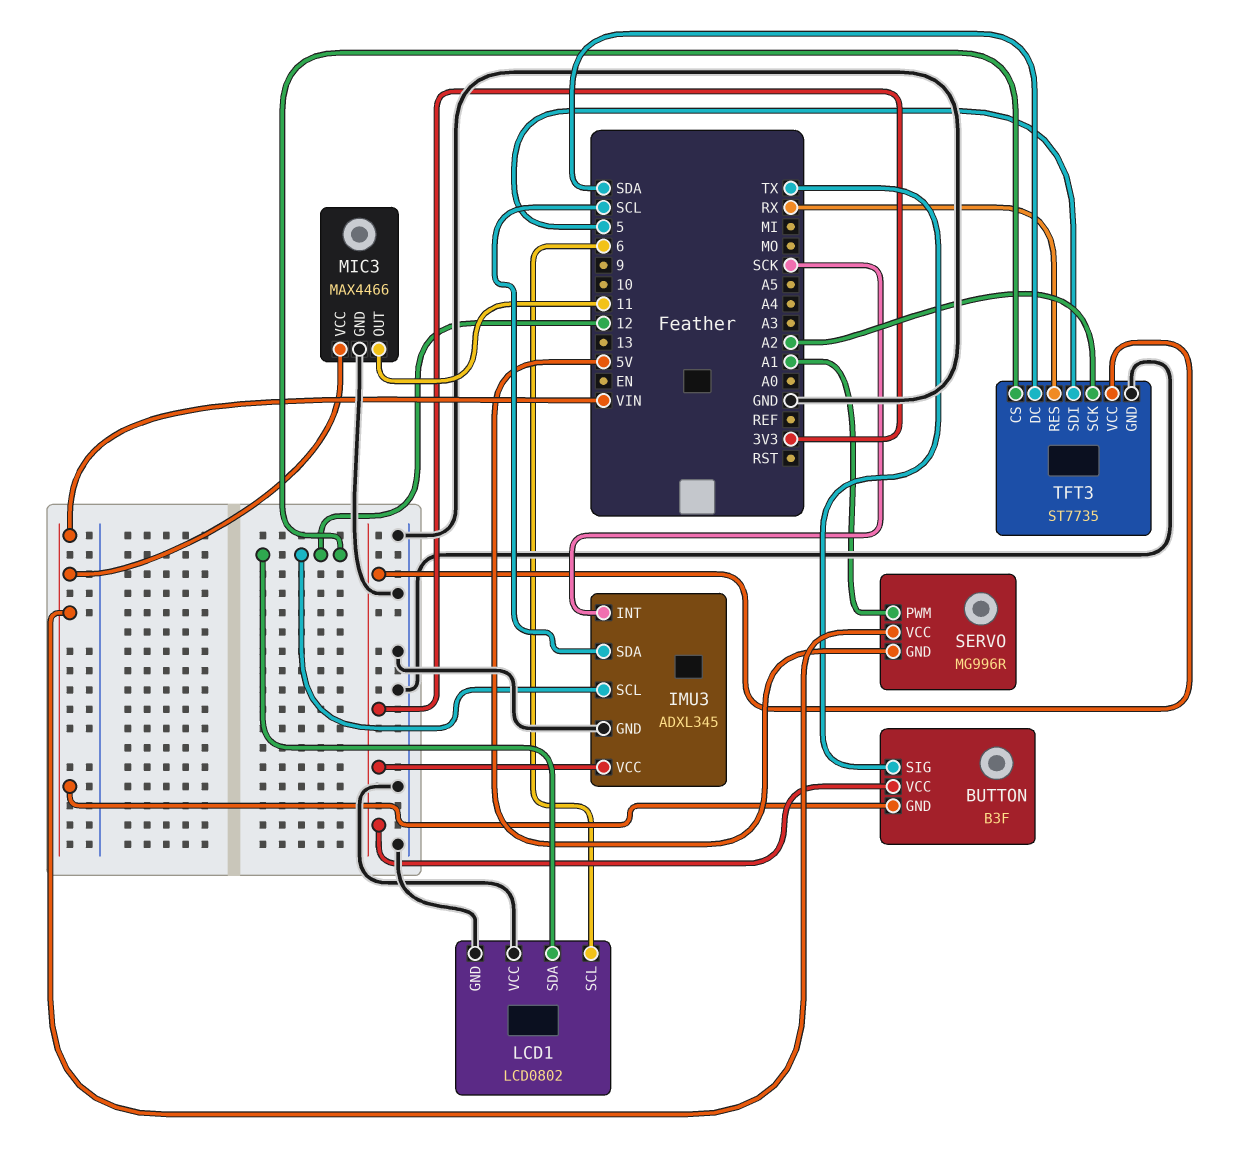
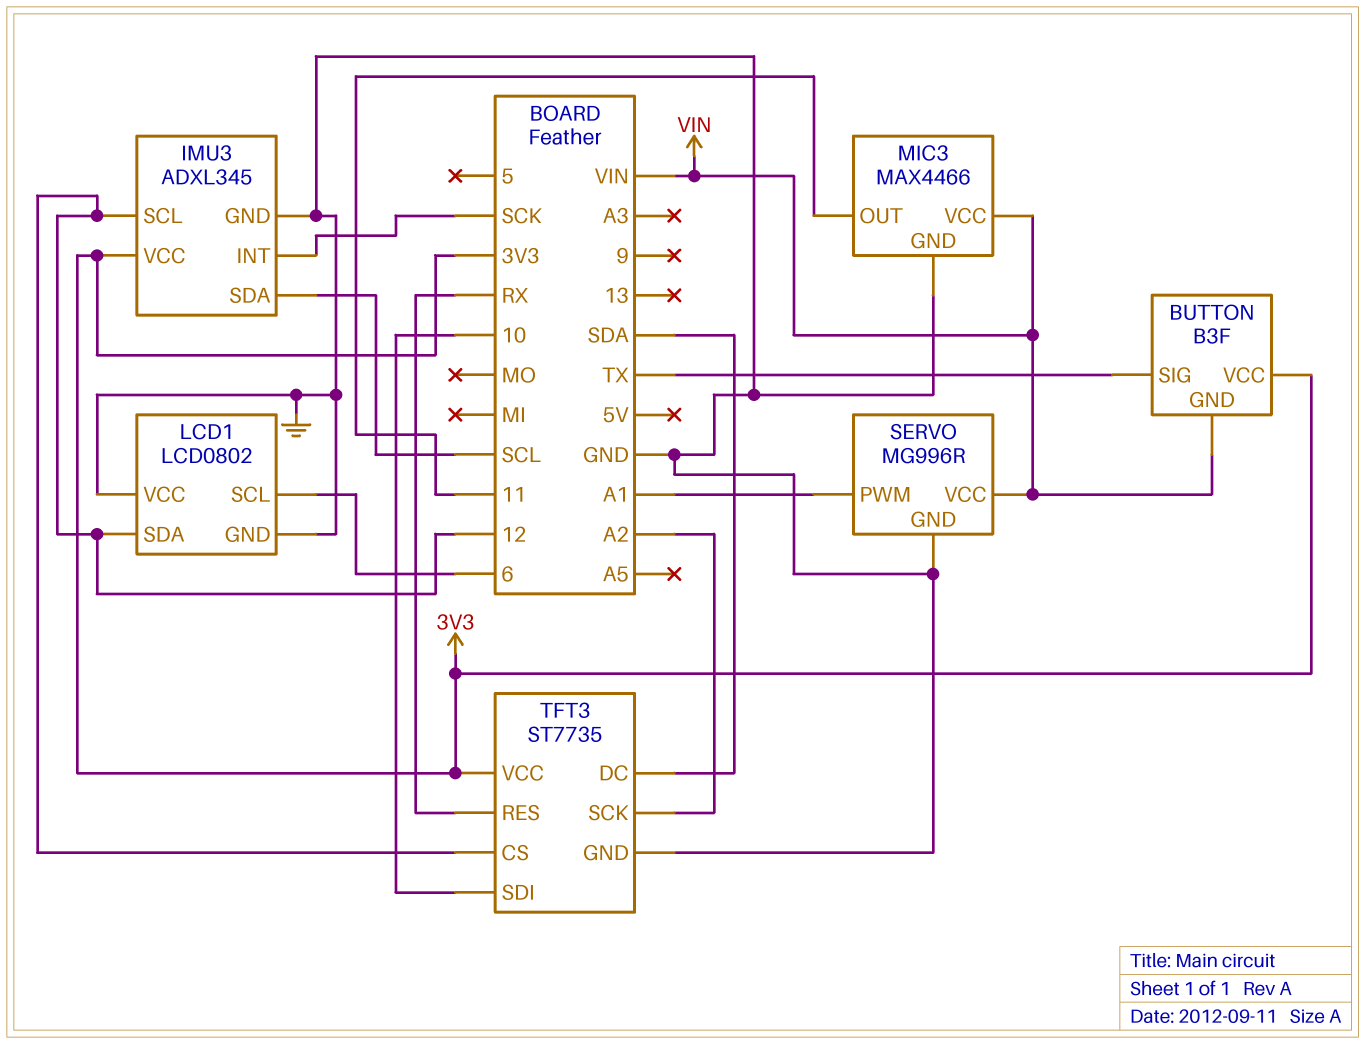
SERVO pin GND: 5V -> GND
TFT3 pin SDI: 5 -> 10

